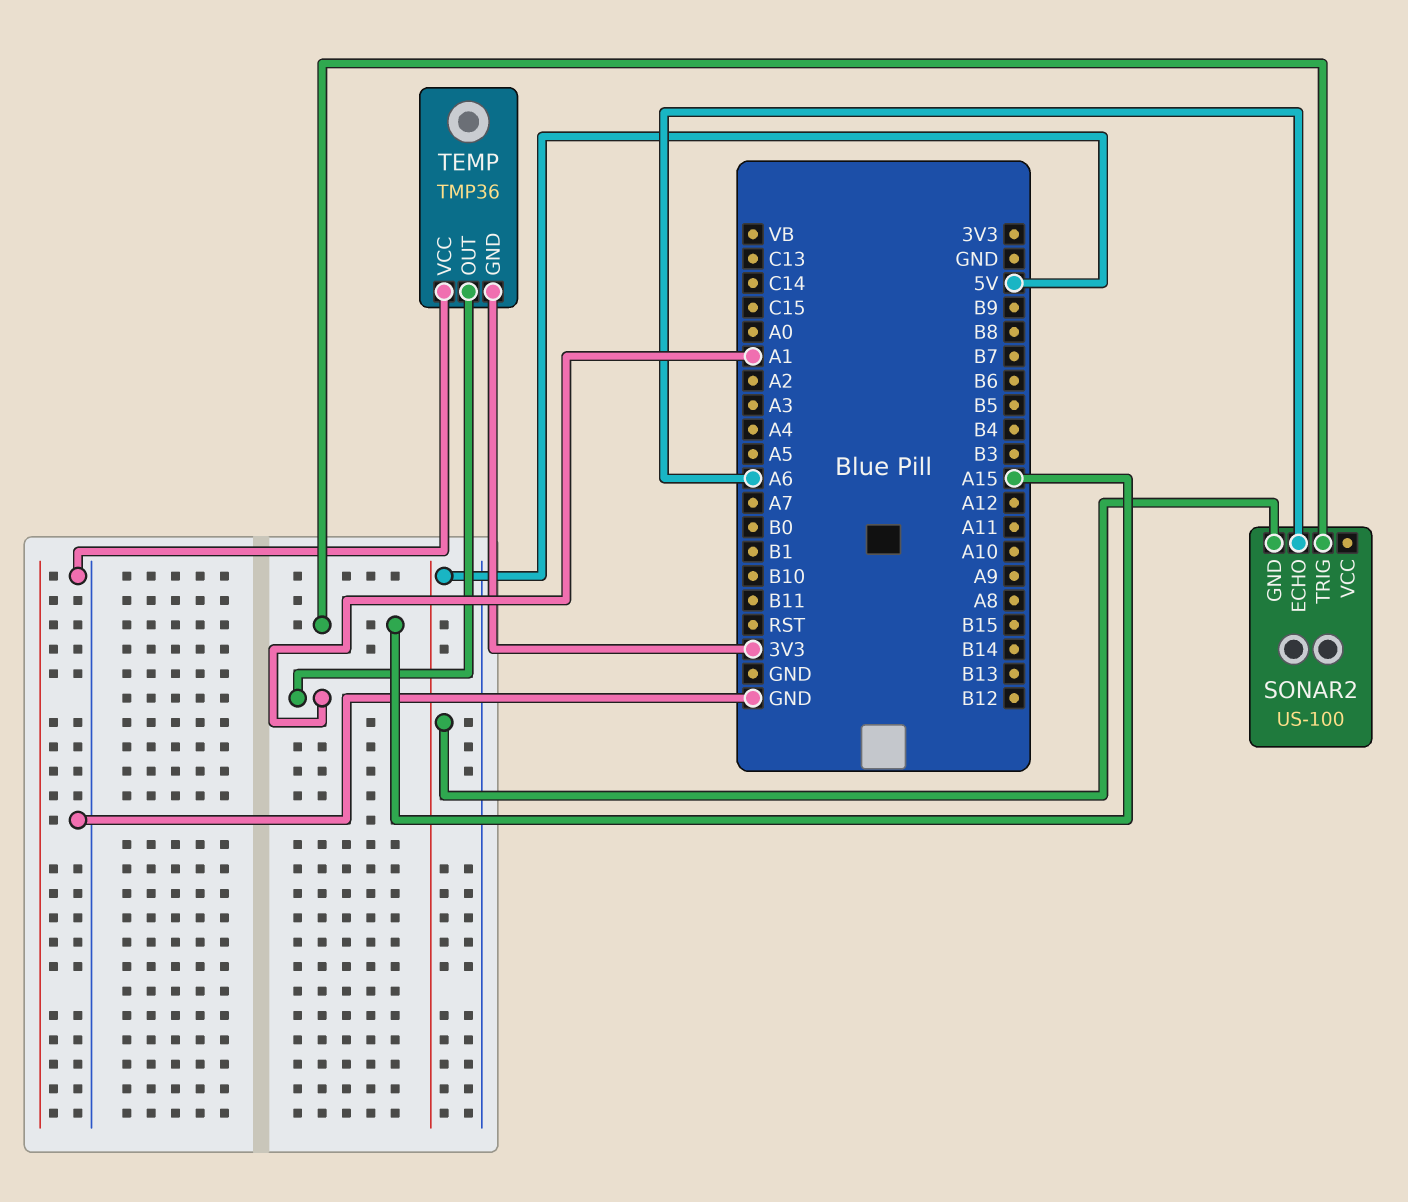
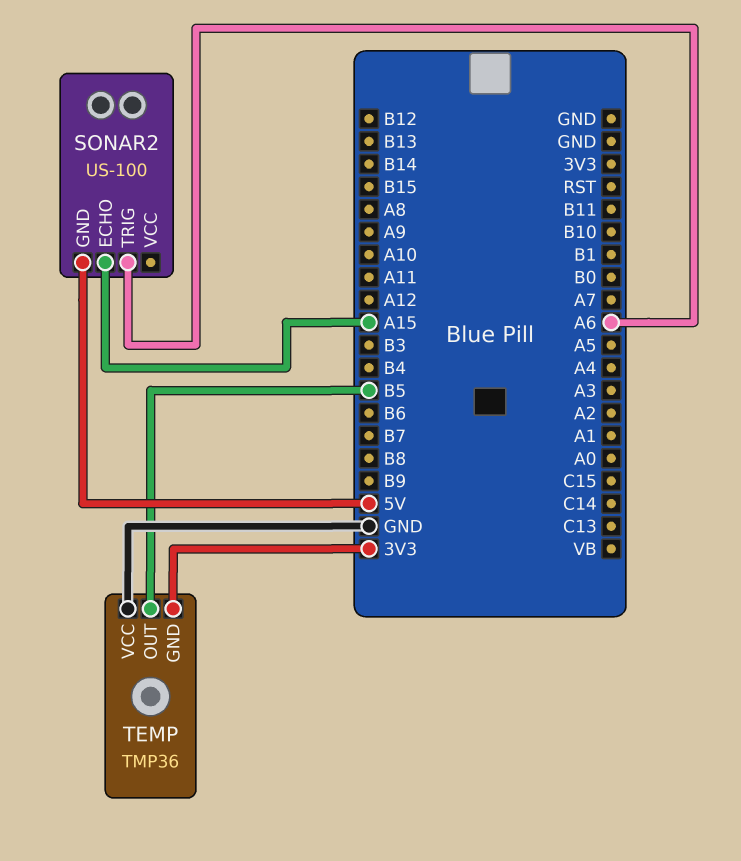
SONAR2 pin ECHO: A6 -> A15
SONAR2 pin TRIG: A15 -> A6
TEMP pin OUT: A1 -> B5

